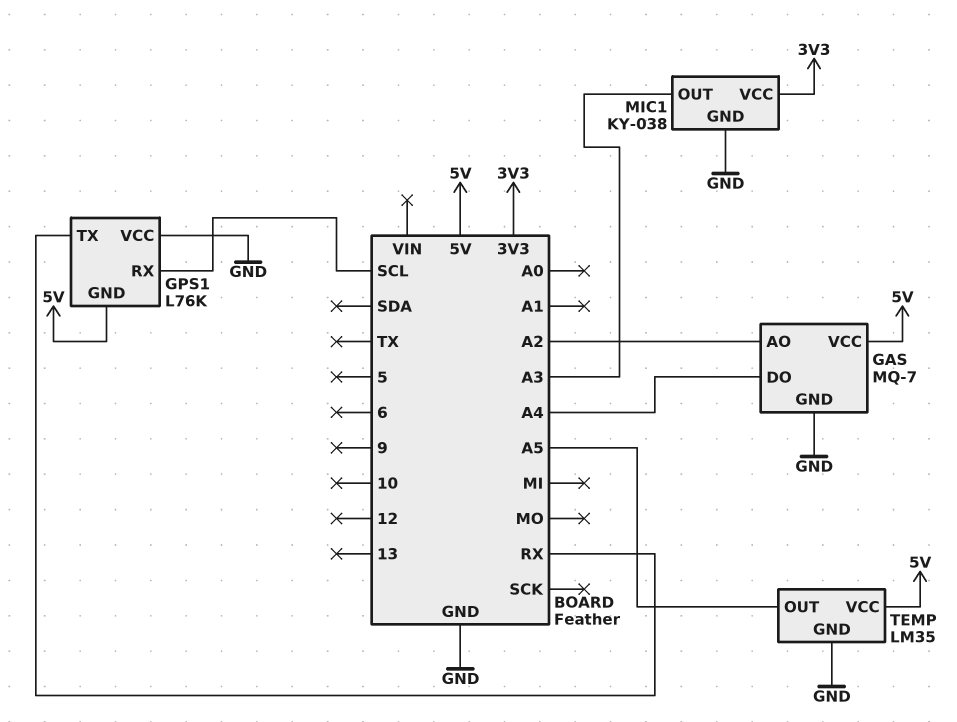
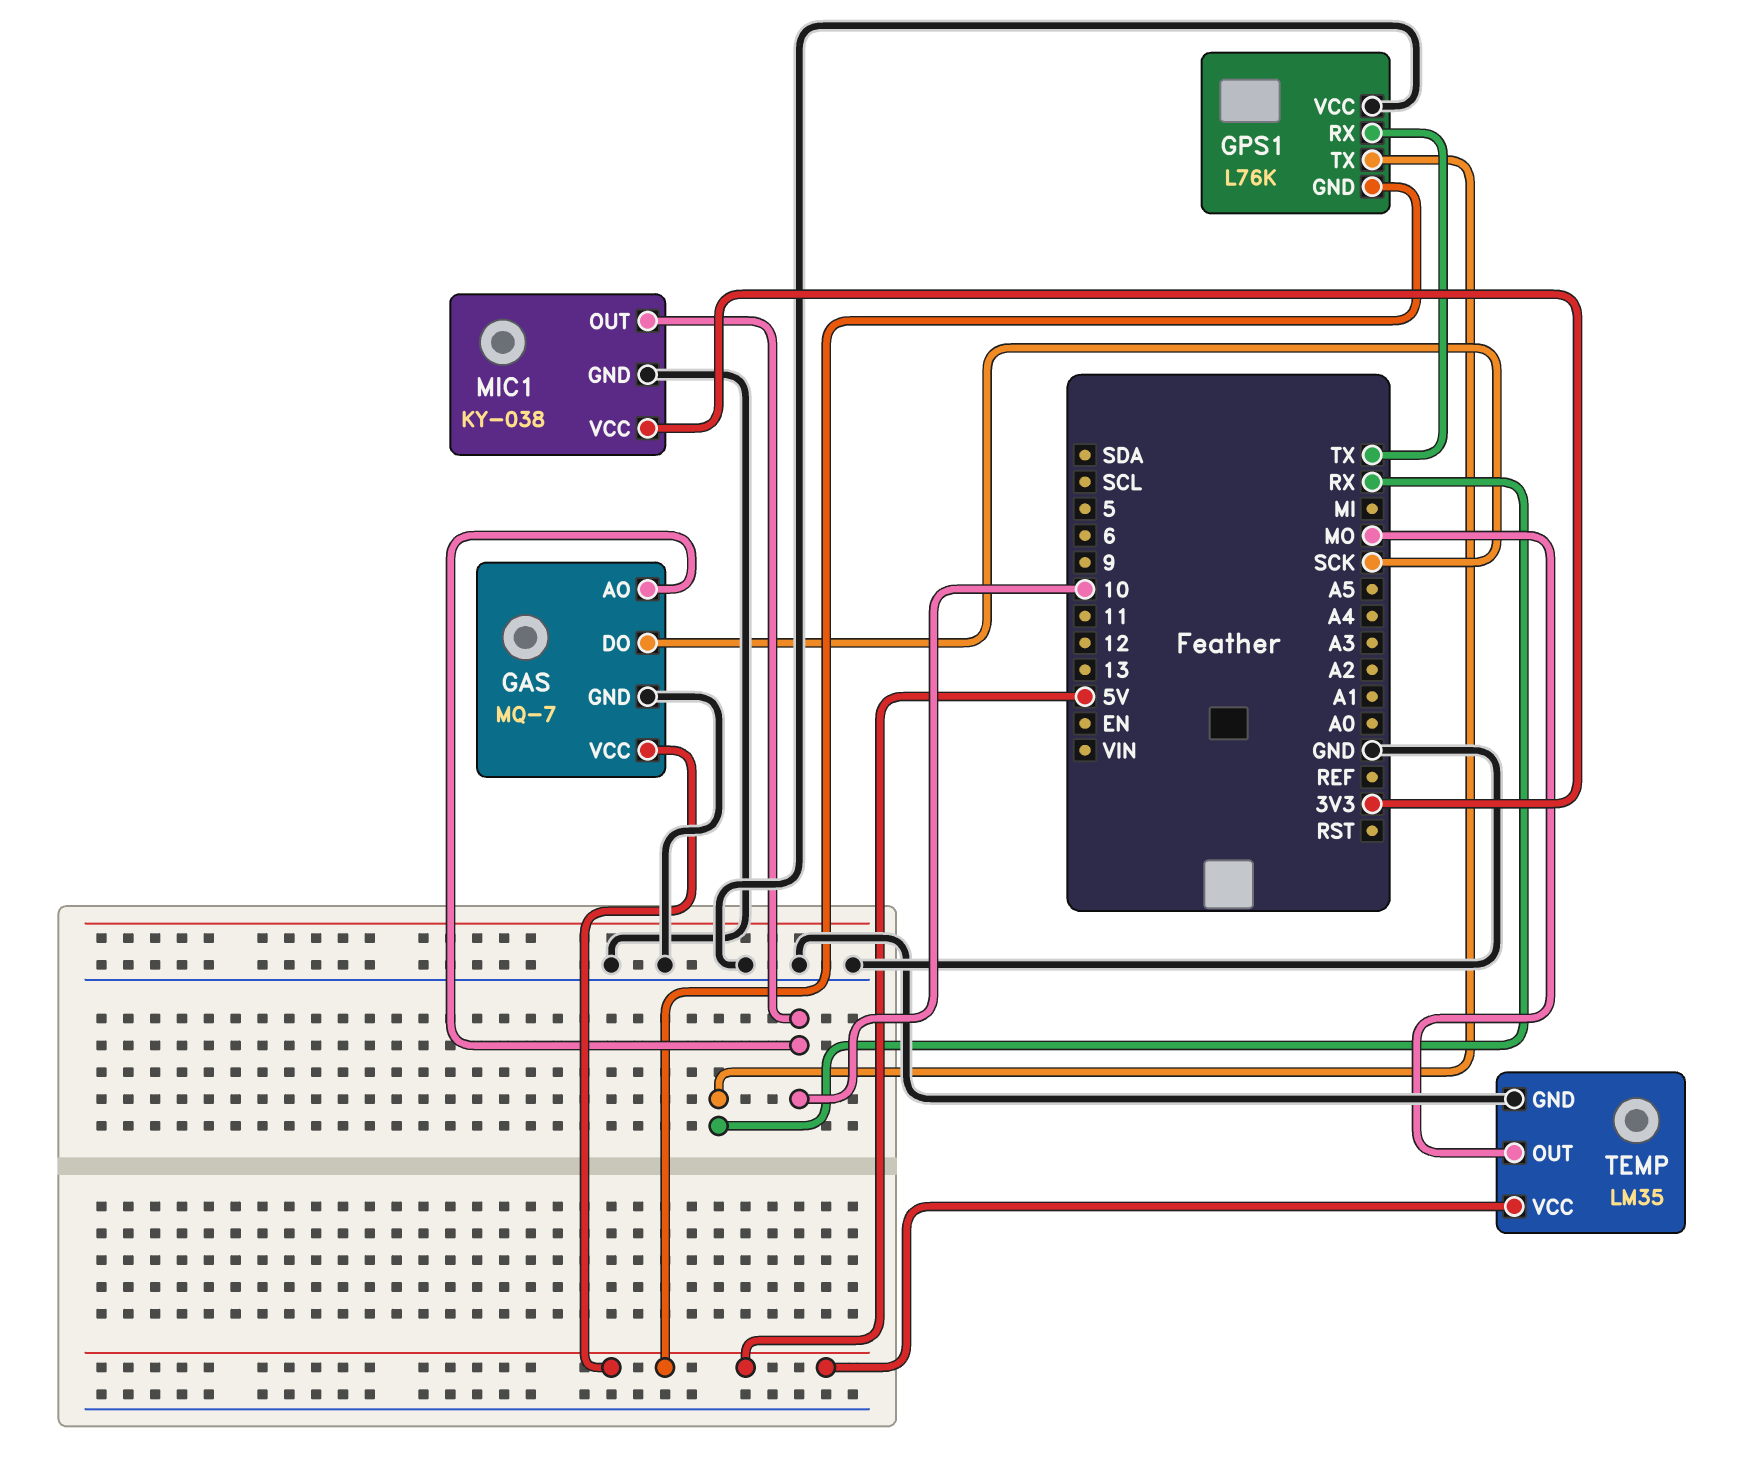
GAS pin AO: A2 -> 10
GAS pin DO: A4 -> SCK
GPS1 pin RX: SCL -> TX
MIC1 pin OUT: A3 -> 10
TEMP pin OUT: A5 -> MO

